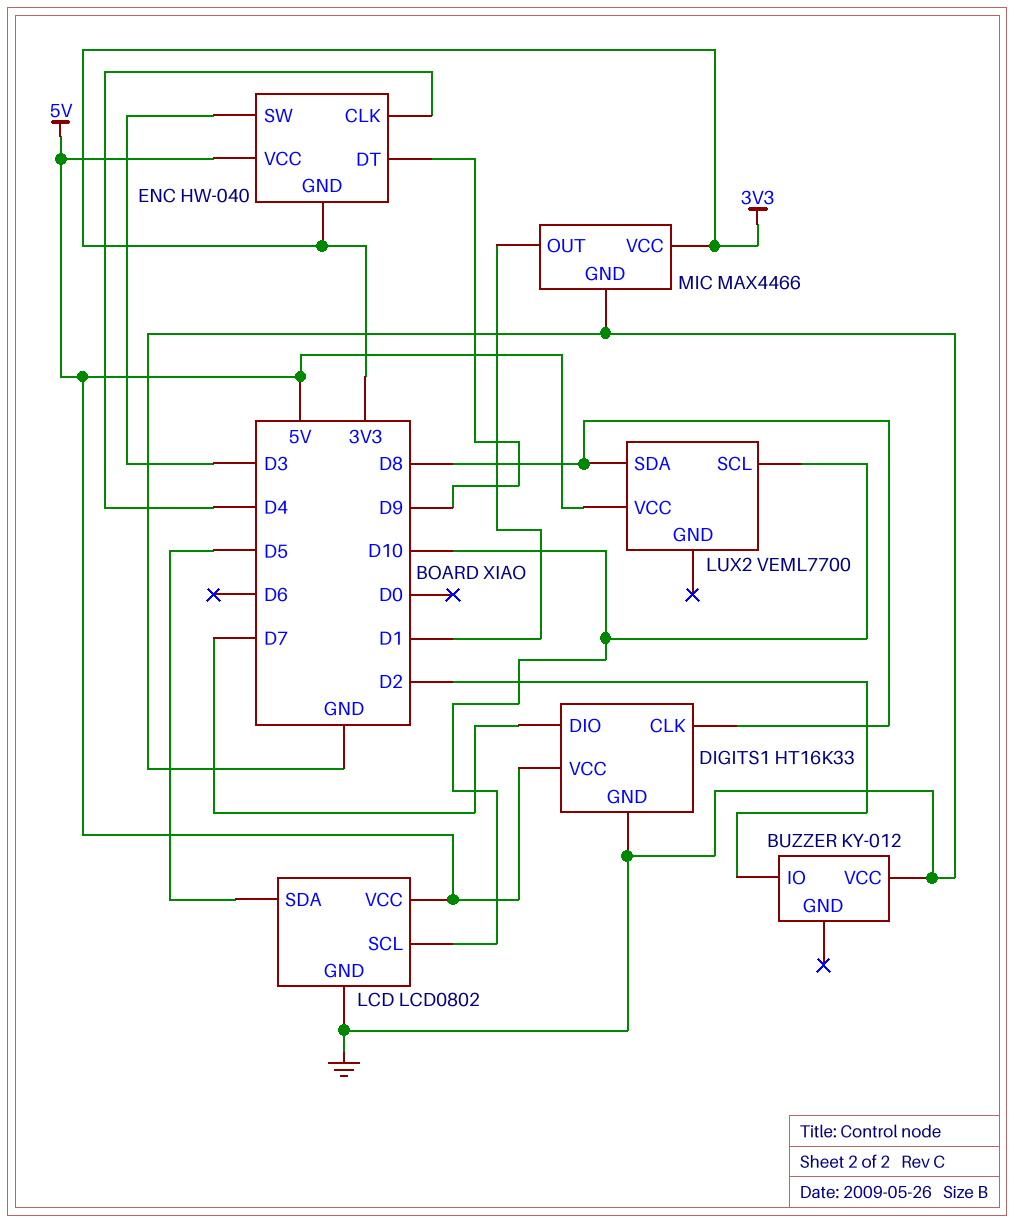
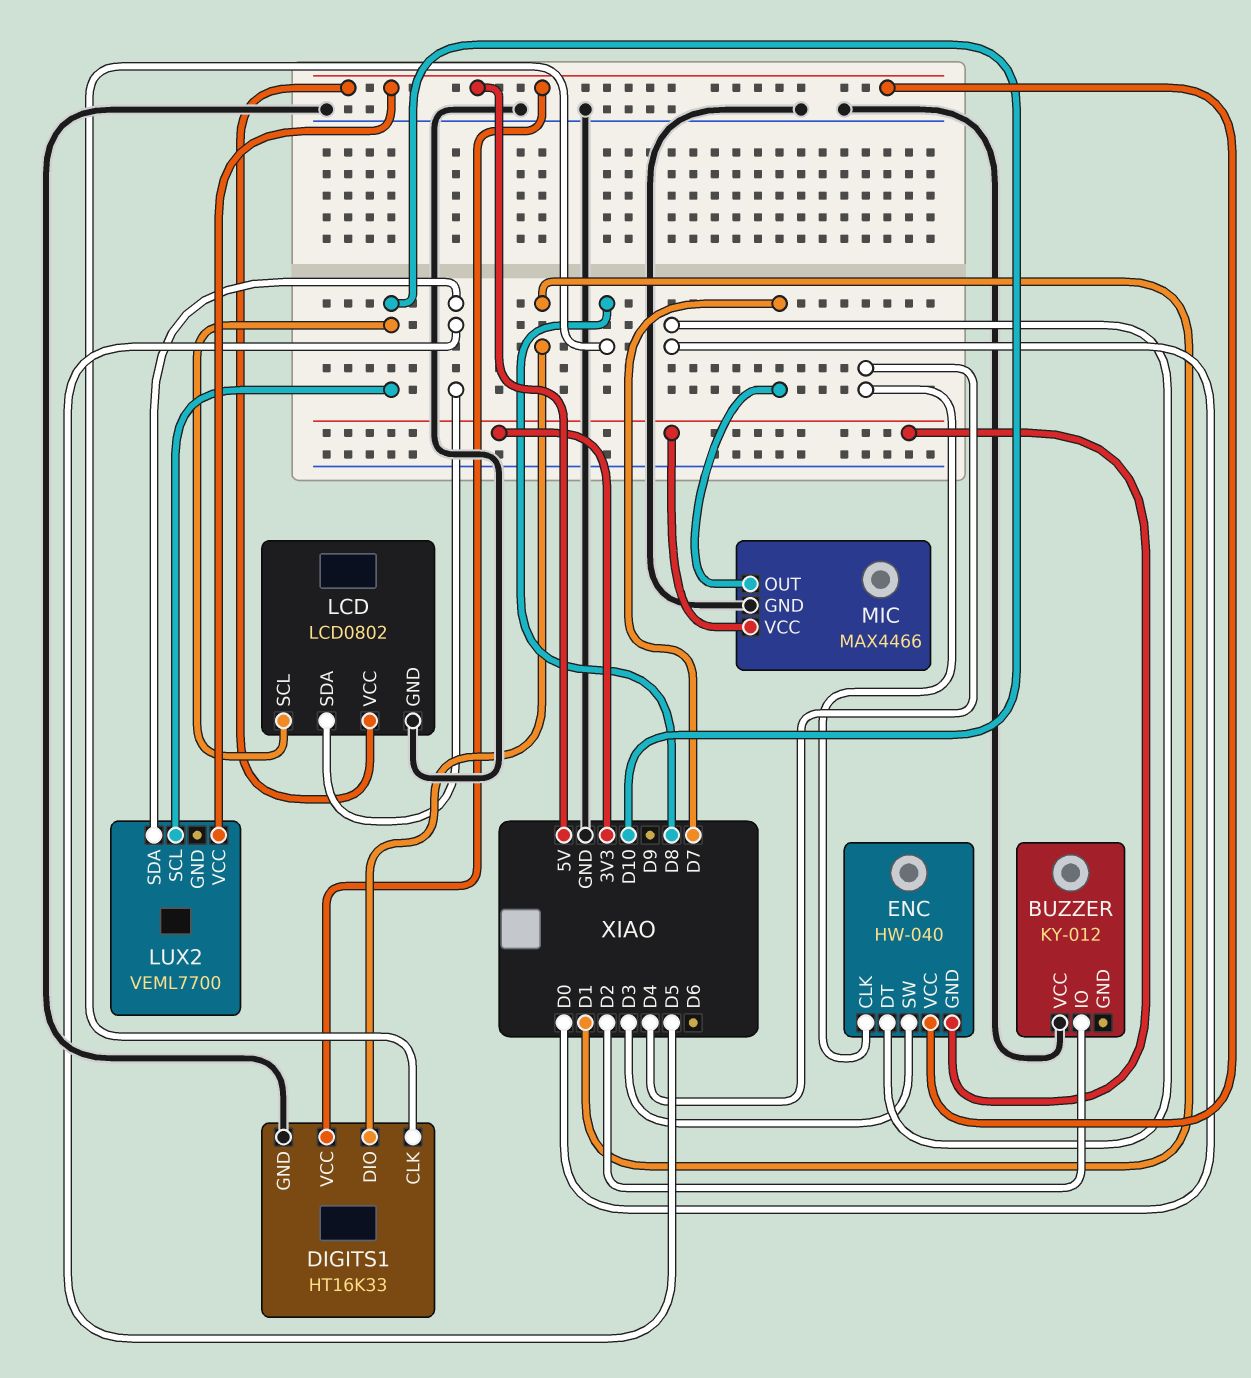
DIGITS1 pin DIO: D7 -> D1
ENC pin DT: D9 -> D0
LUX2 pin SDA: D8 -> D5
MIC pin OUT: D1 -> D7

